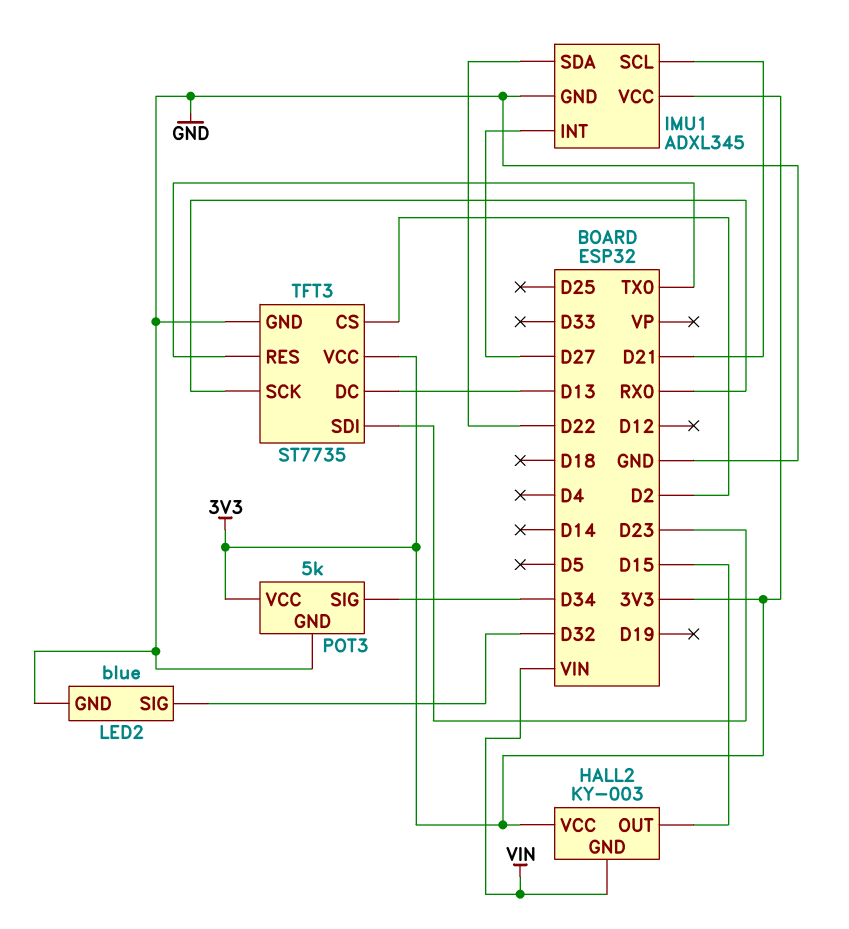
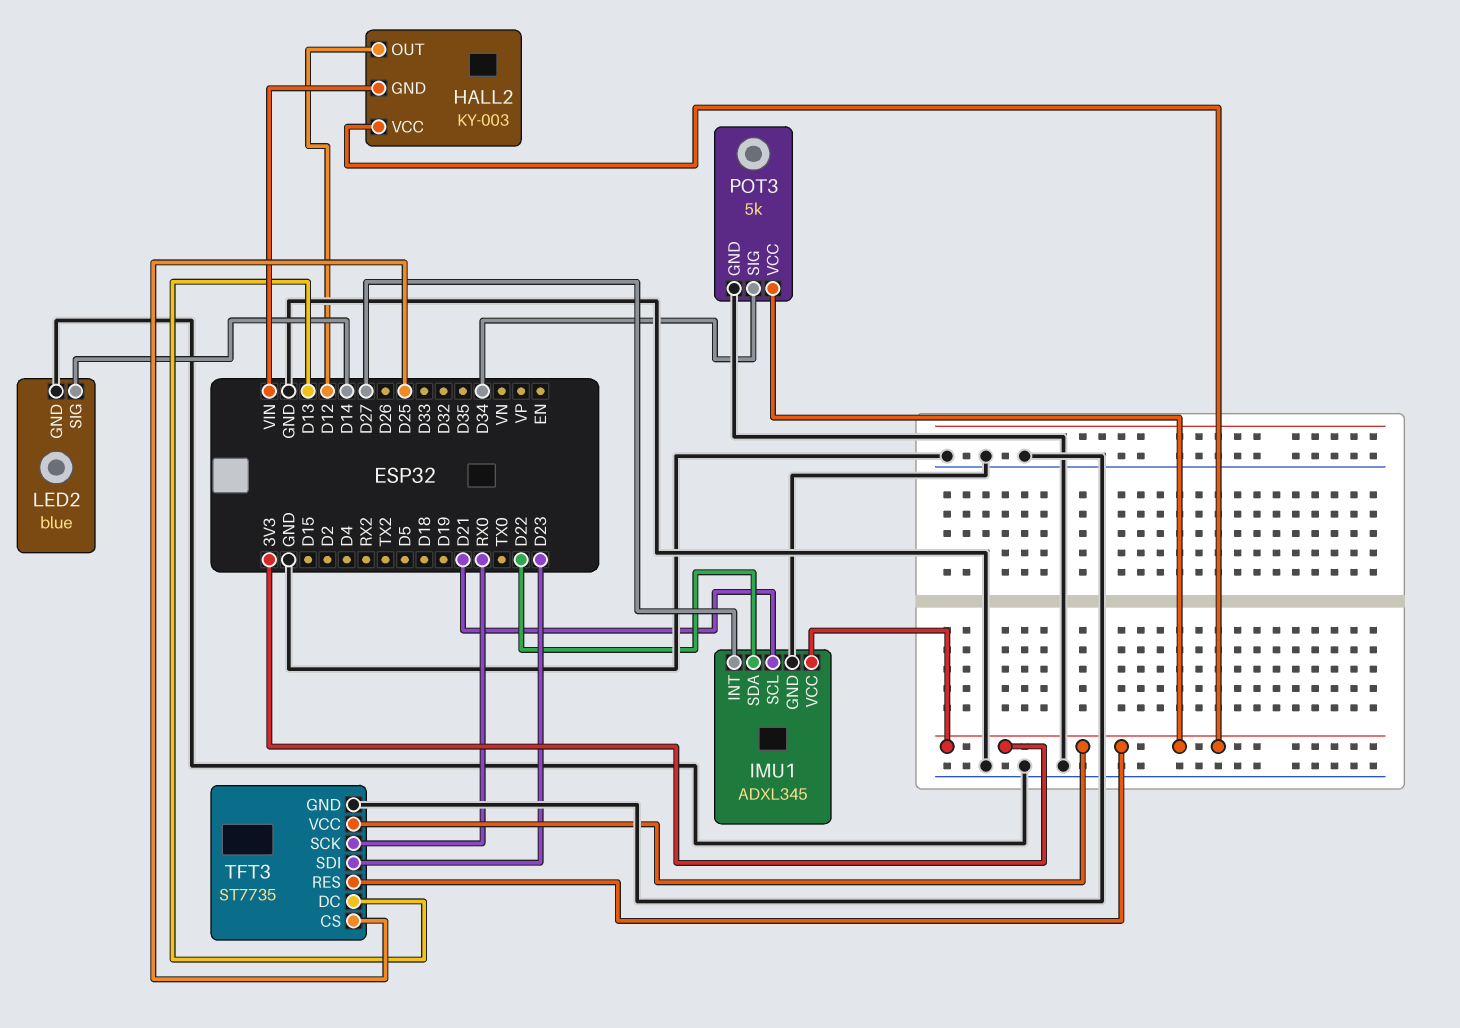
HALL2 pin OUT: D15 -> D12
LED2 pin SIG: D32 -> D14
TFT3 pin CS: D2 -> D25
TFT3 pin RES: TX0 -> 3V3

